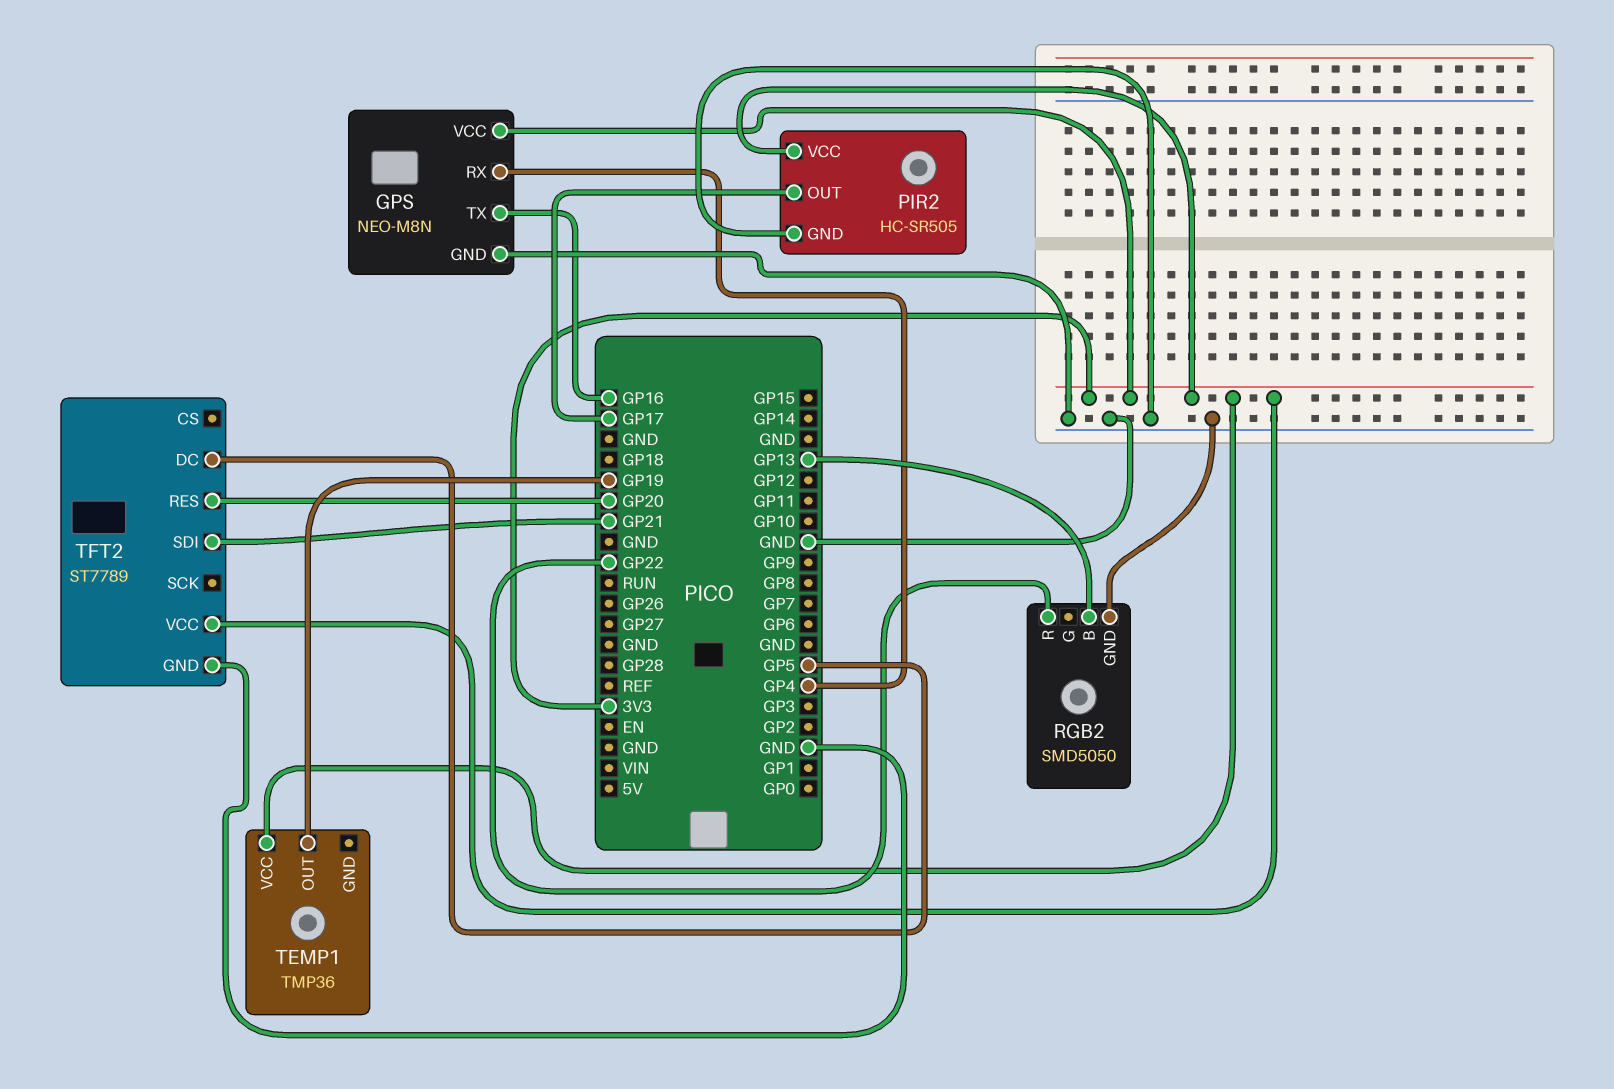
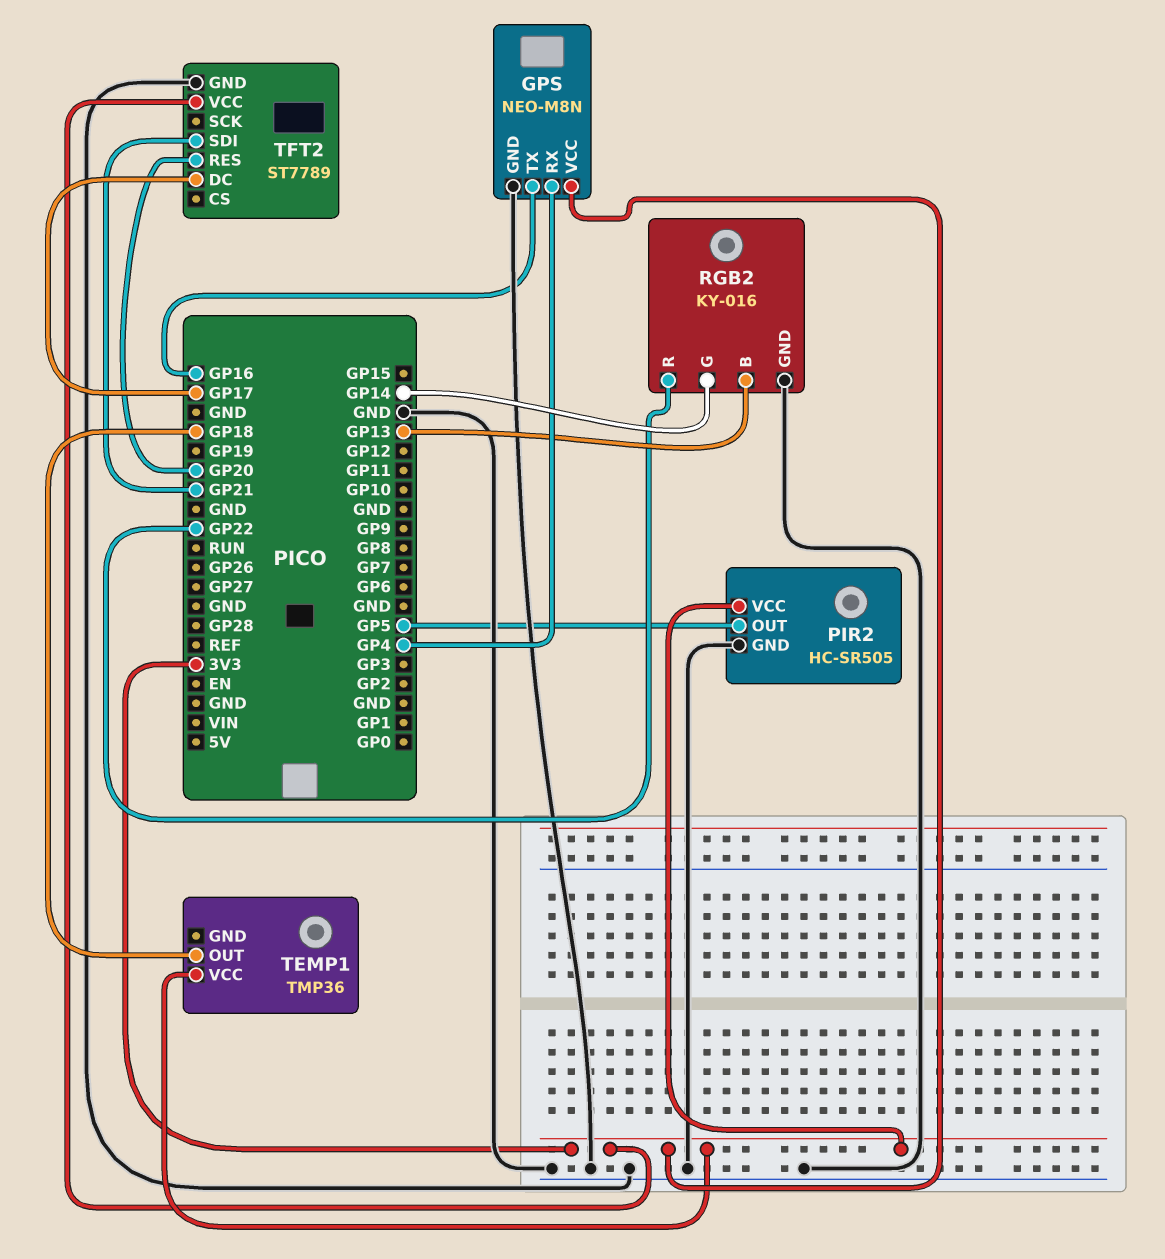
PIR2 pin OUT: GP17 -> GP5
RGB2: SMD5050 -> KY-016
RGB2 pin G: none -> GP14
TEMP1 pin OUT: GP19 -> GP18
TFT2 pin DC: GP5 -> GP17

